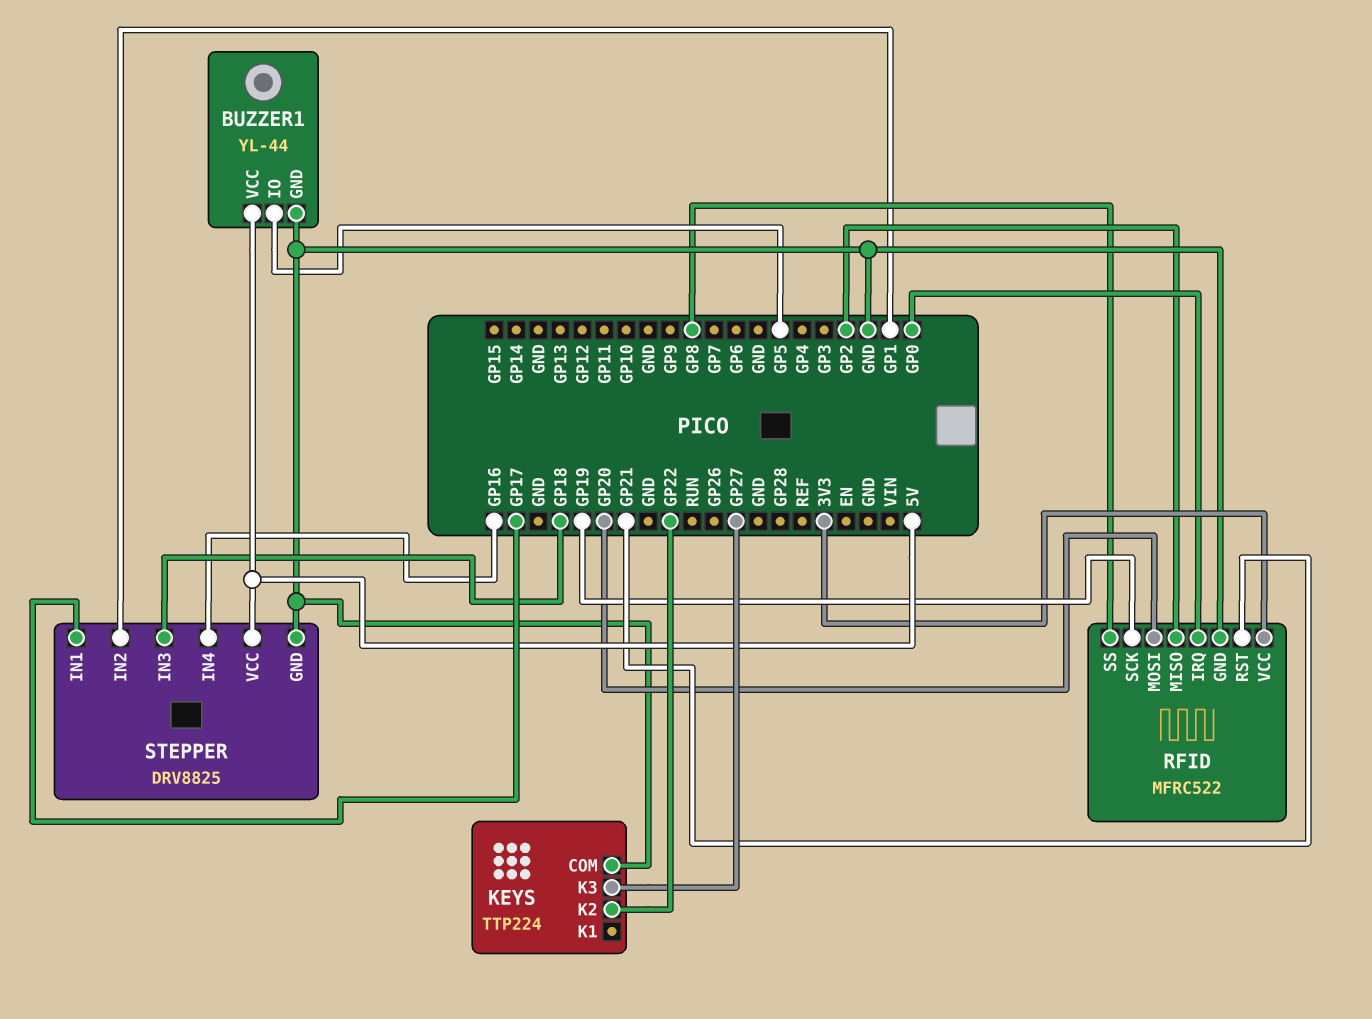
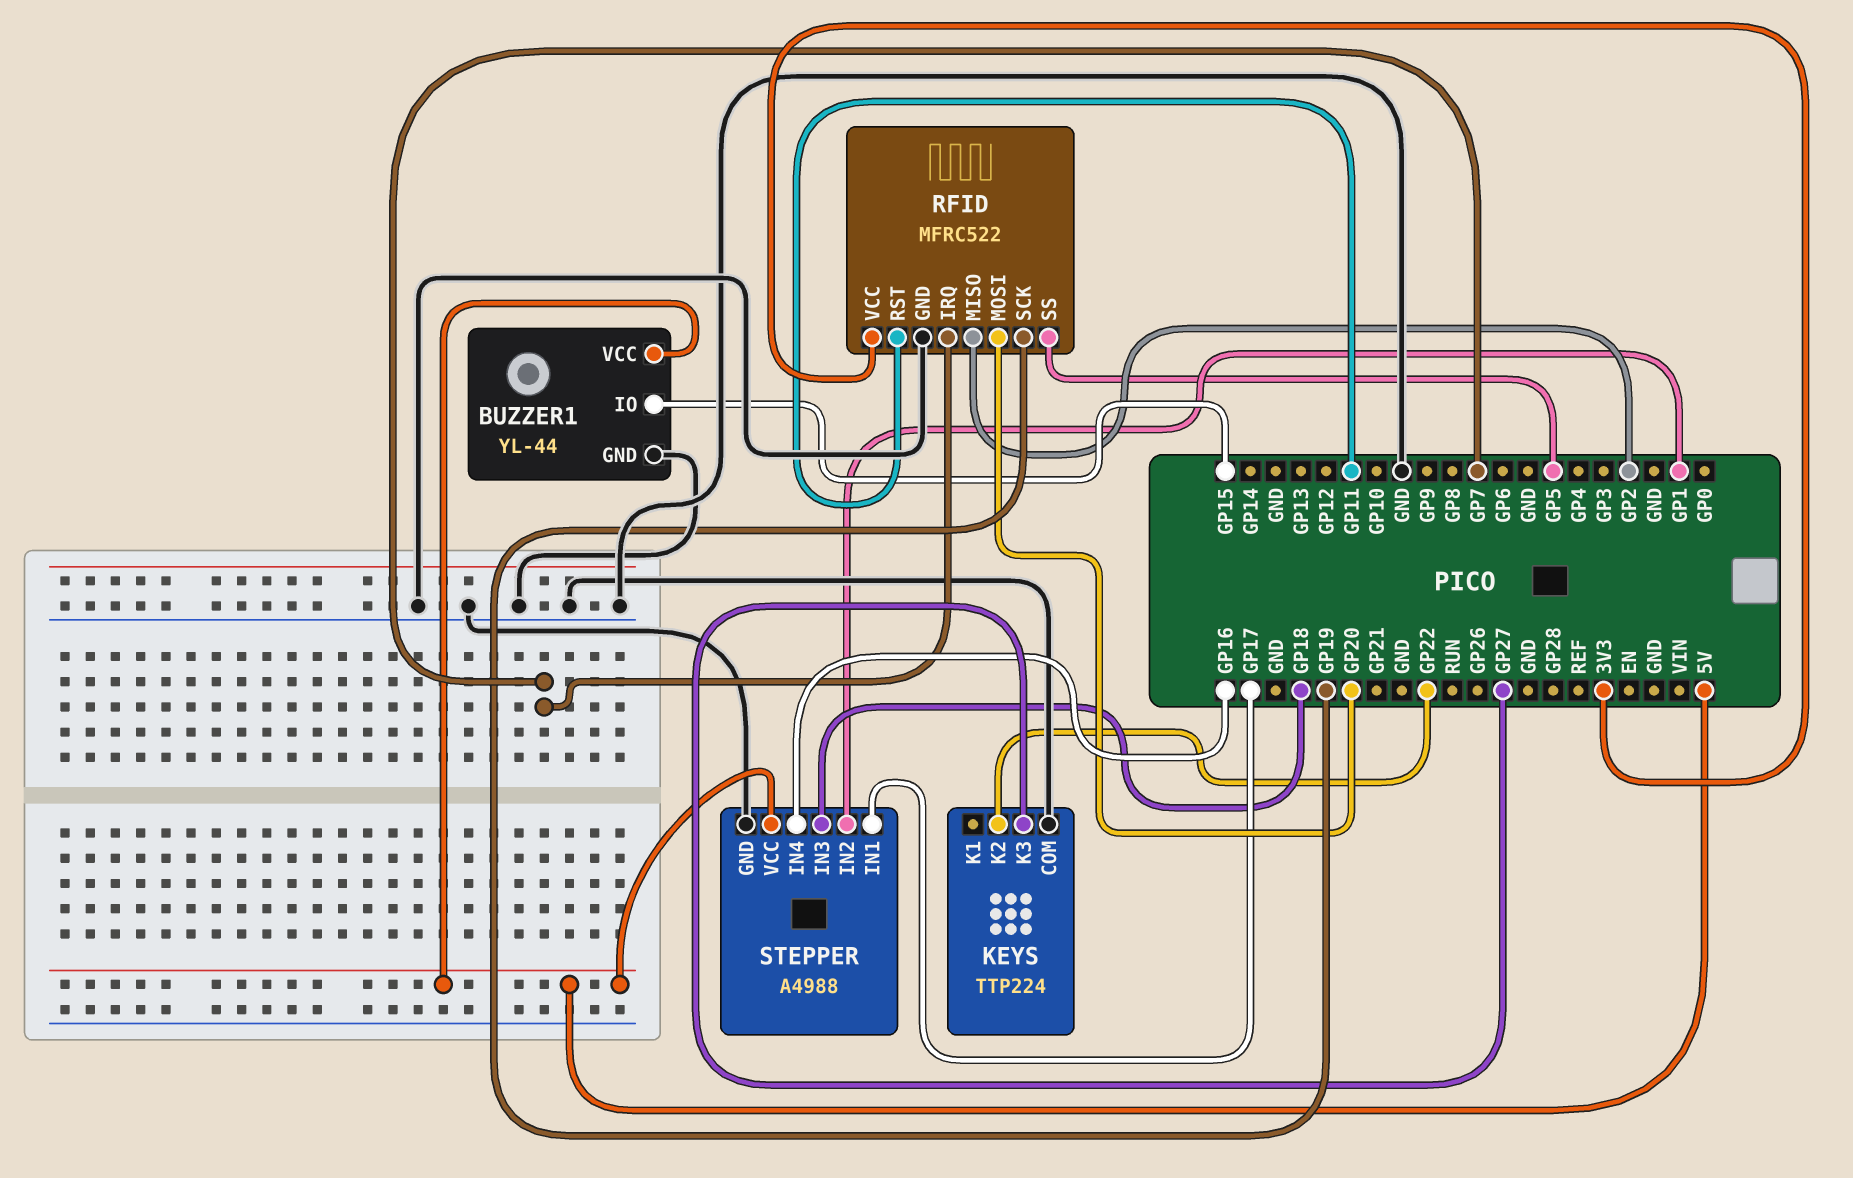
BUZZER1 pin IO: GP5 -> GP15
RFID pin IRQ: GP0 -> GP7
RFID pin RST: GP21 -> GP11
RFID pin SS: GP8 -> GP5
STEPPER: DRV8825 -> A4988

